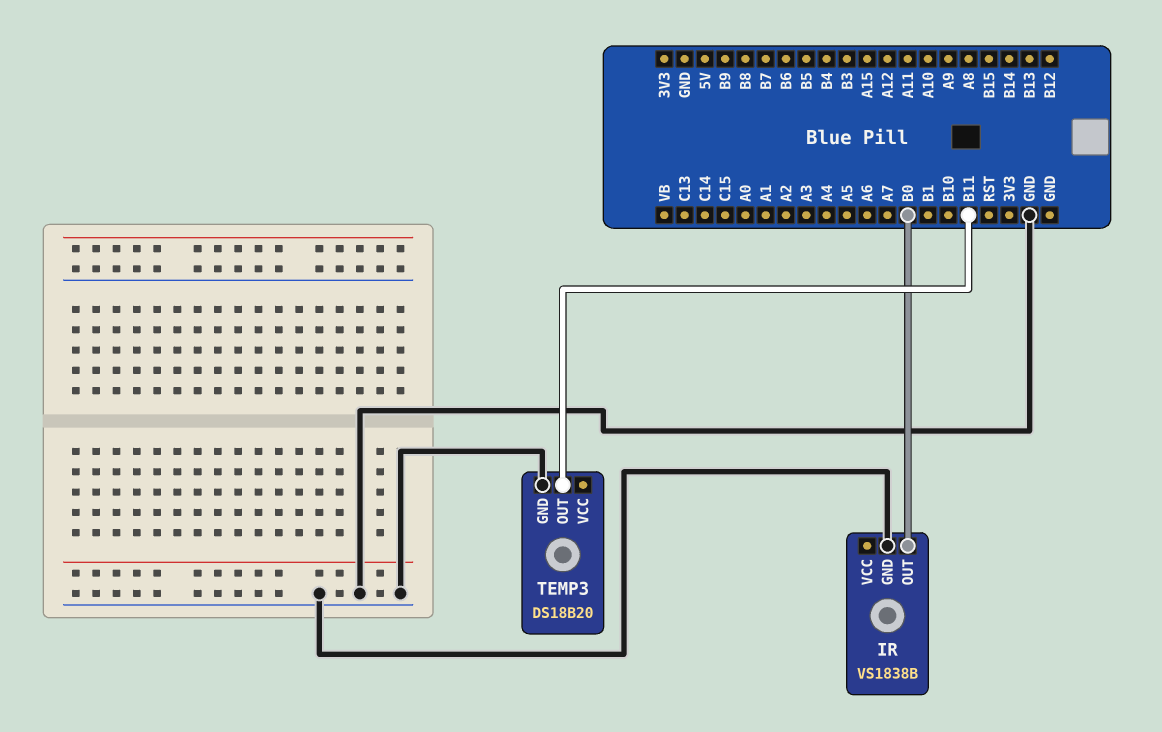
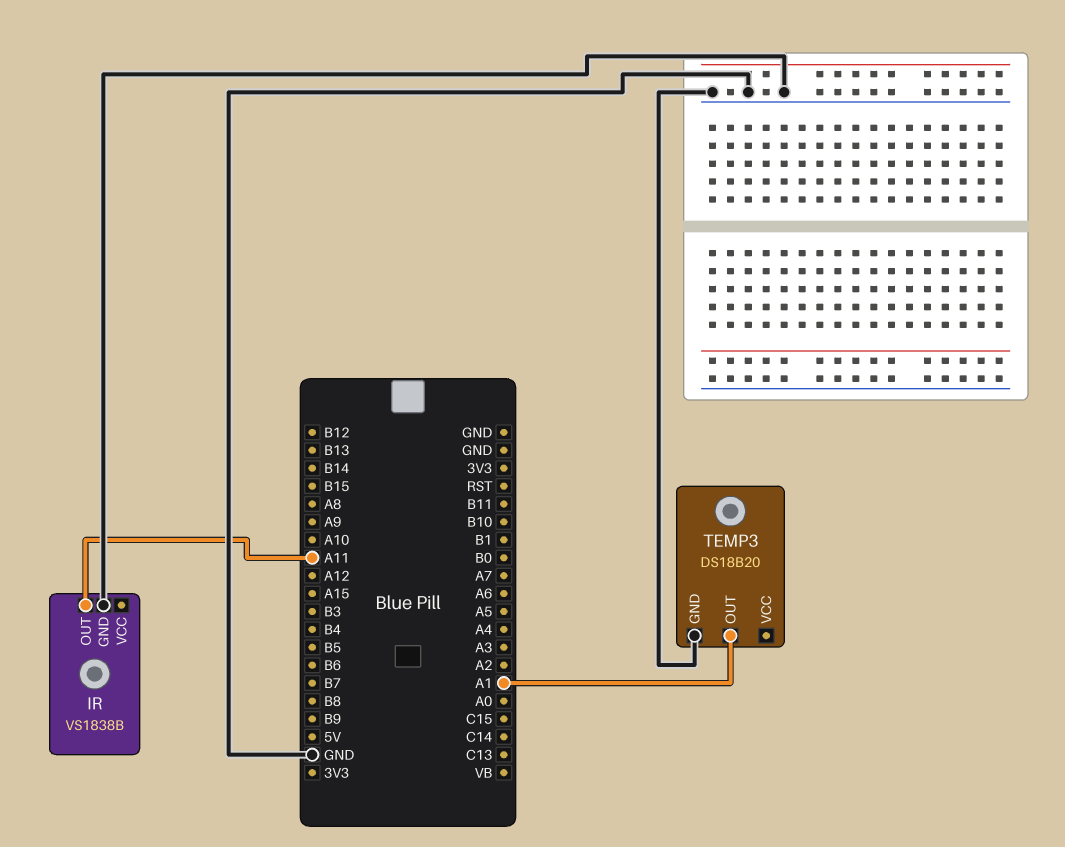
IR pin OUT: B0 -> A11
TEMP3 pin OUT: B11 -> A1

